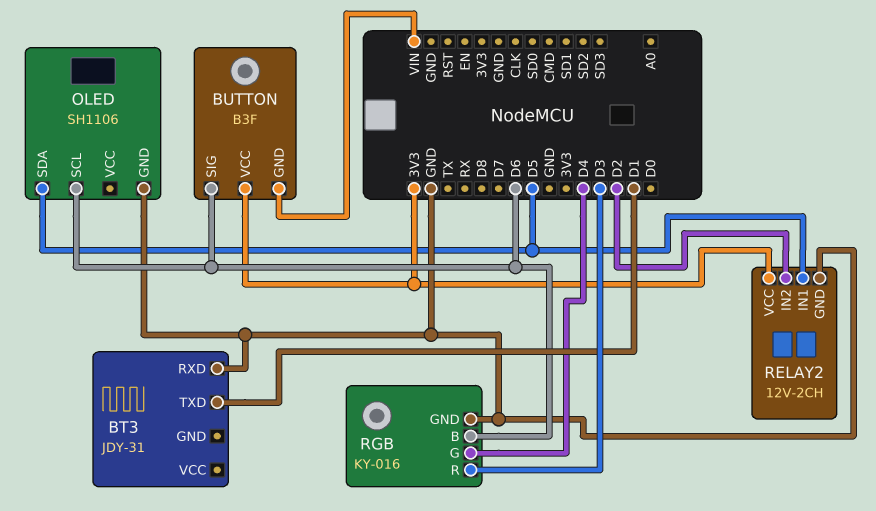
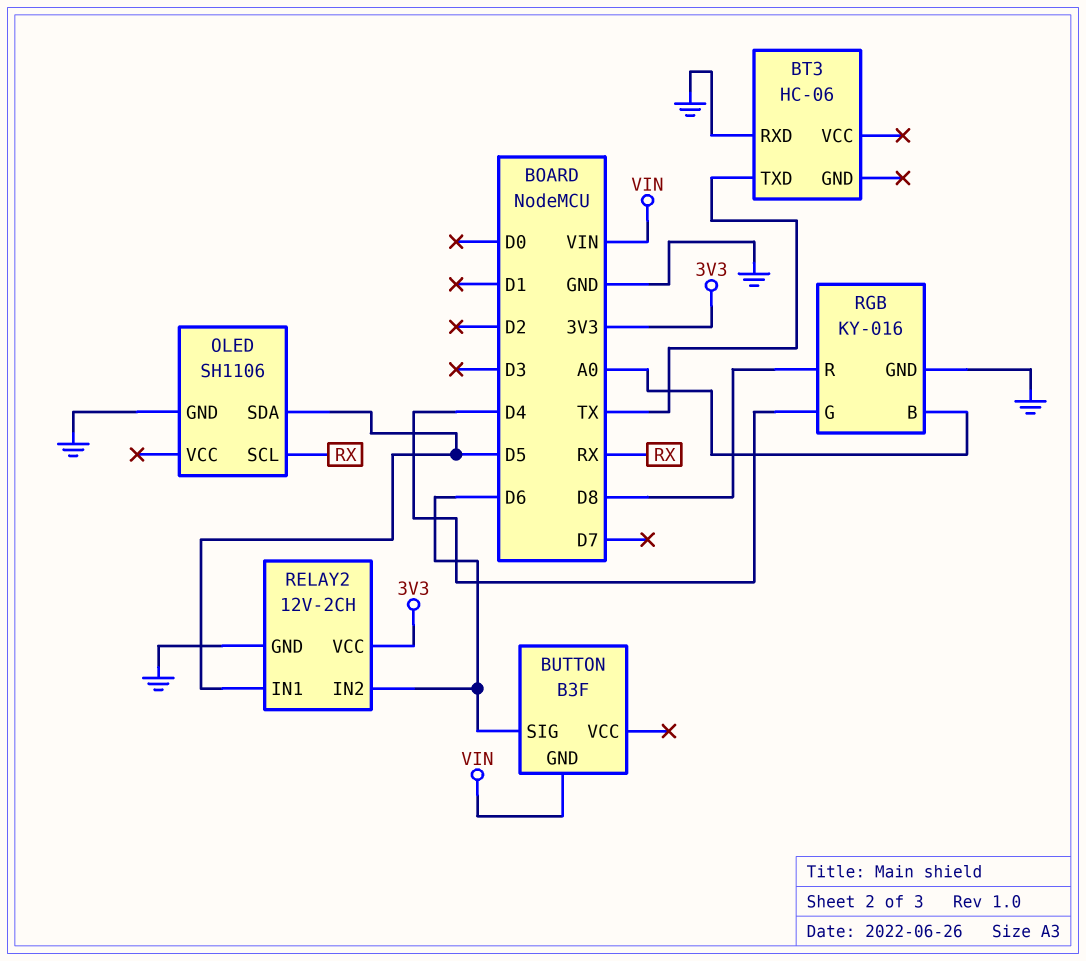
BT3: JDY-31 -> HC-06
BT3 pin TXD: D1 -> TX
BUTTON pin VCC: 3V3 -> none
OLED pin SCL: D6 -> RX
RELAY2 pin IN2: D2 -> D6
RGB pin B: D6 -> A0
RGB pin R: D3 -> D8

